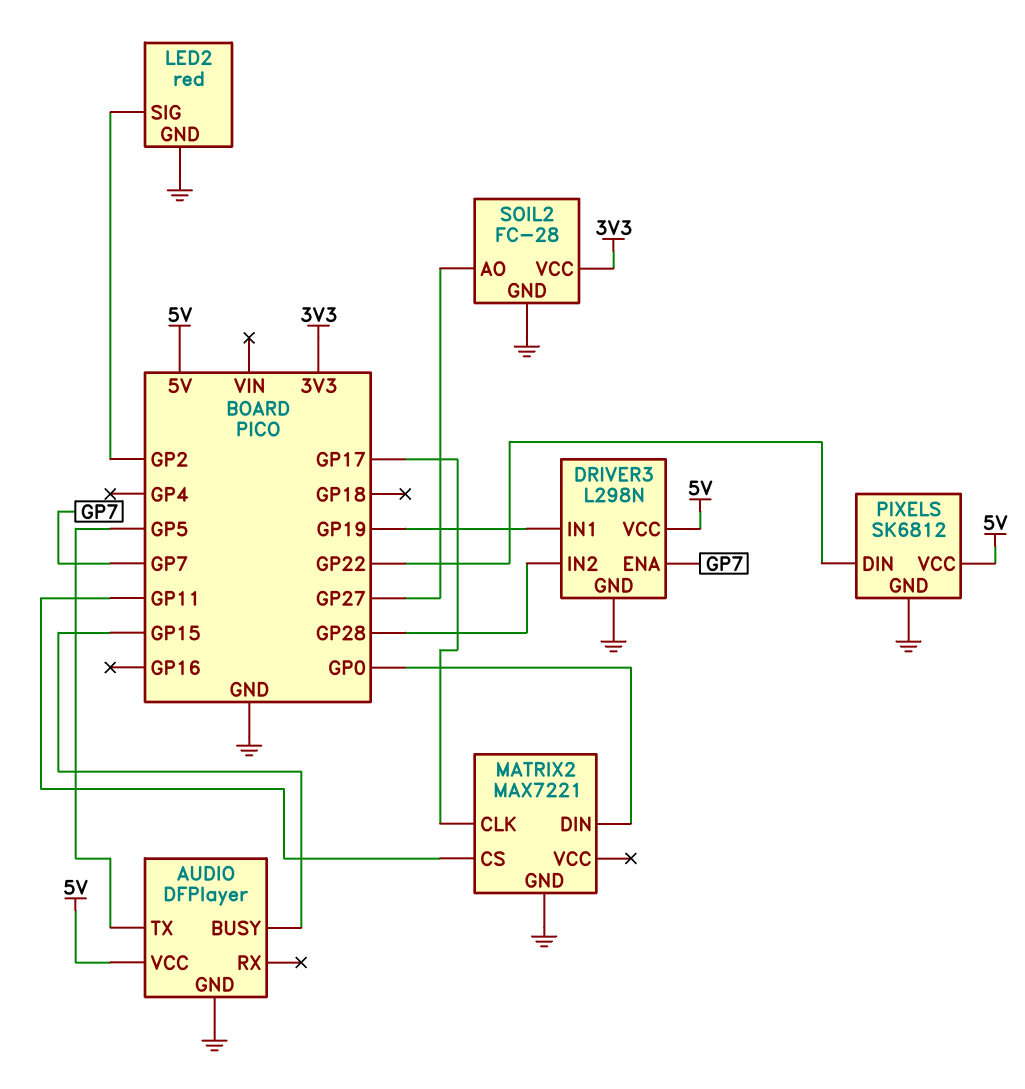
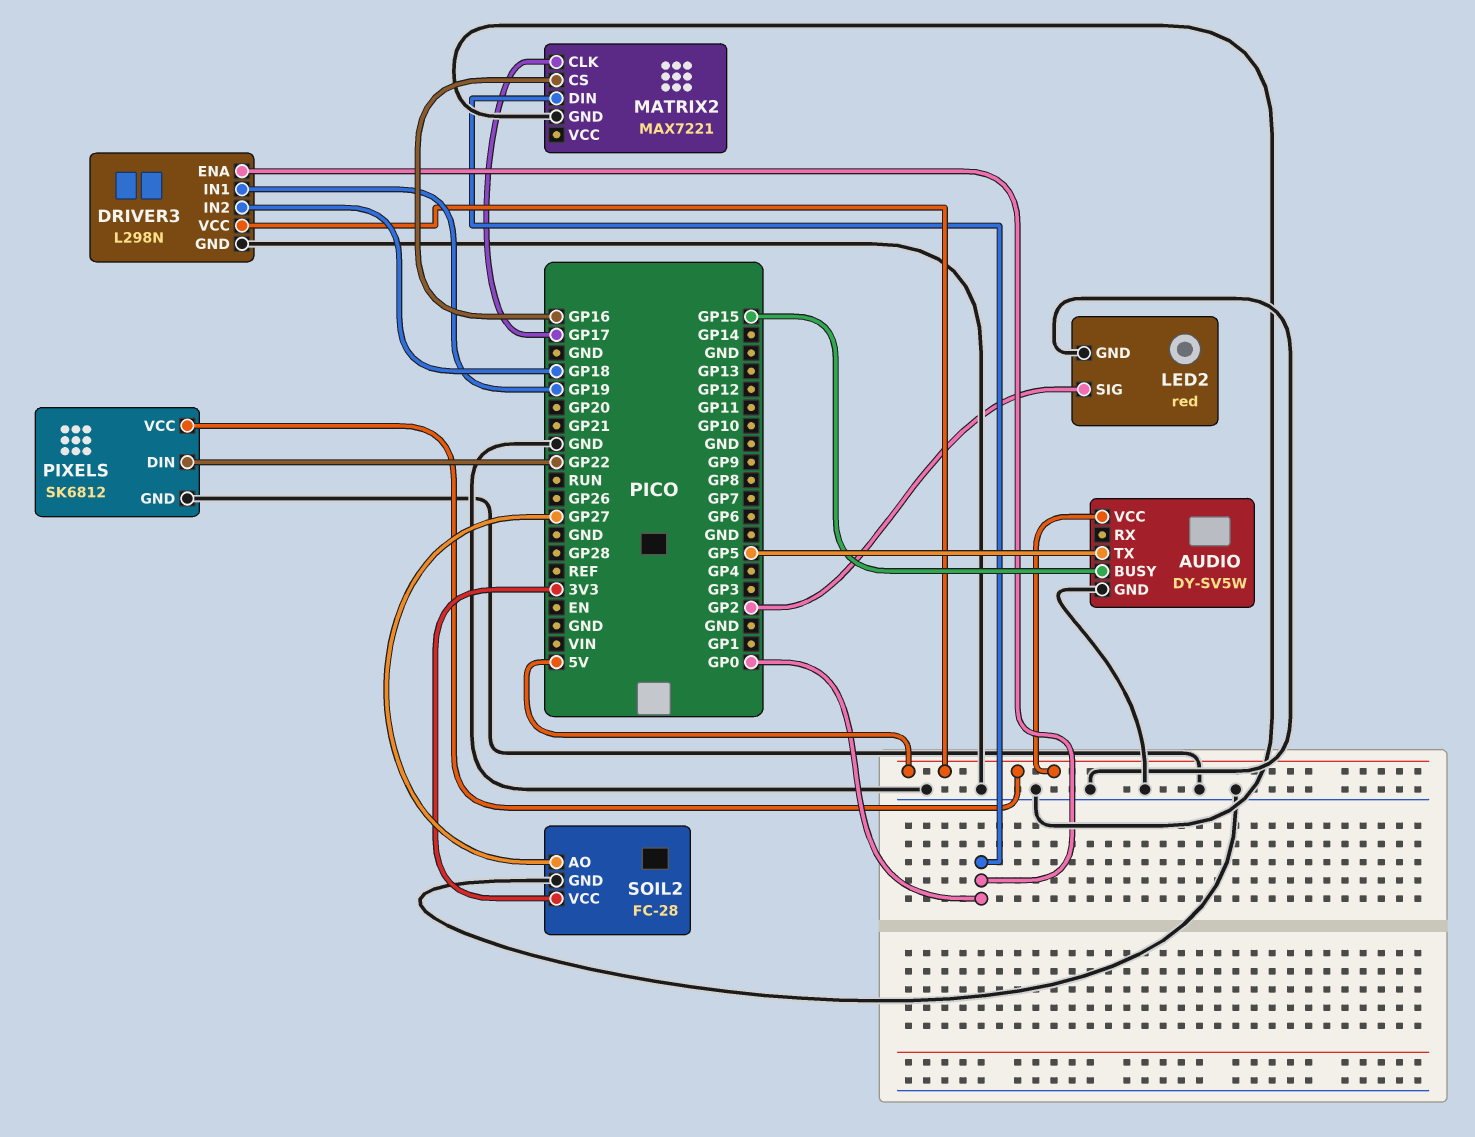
AUDIO: DFPlayer -> DY-SV5W
DRIVER3 pin ENA: GP7 -> GP0
DRIVER3 pin IN2: GP28 -> GP18
MATRIX2 pin CS: GP11 -> GP16

